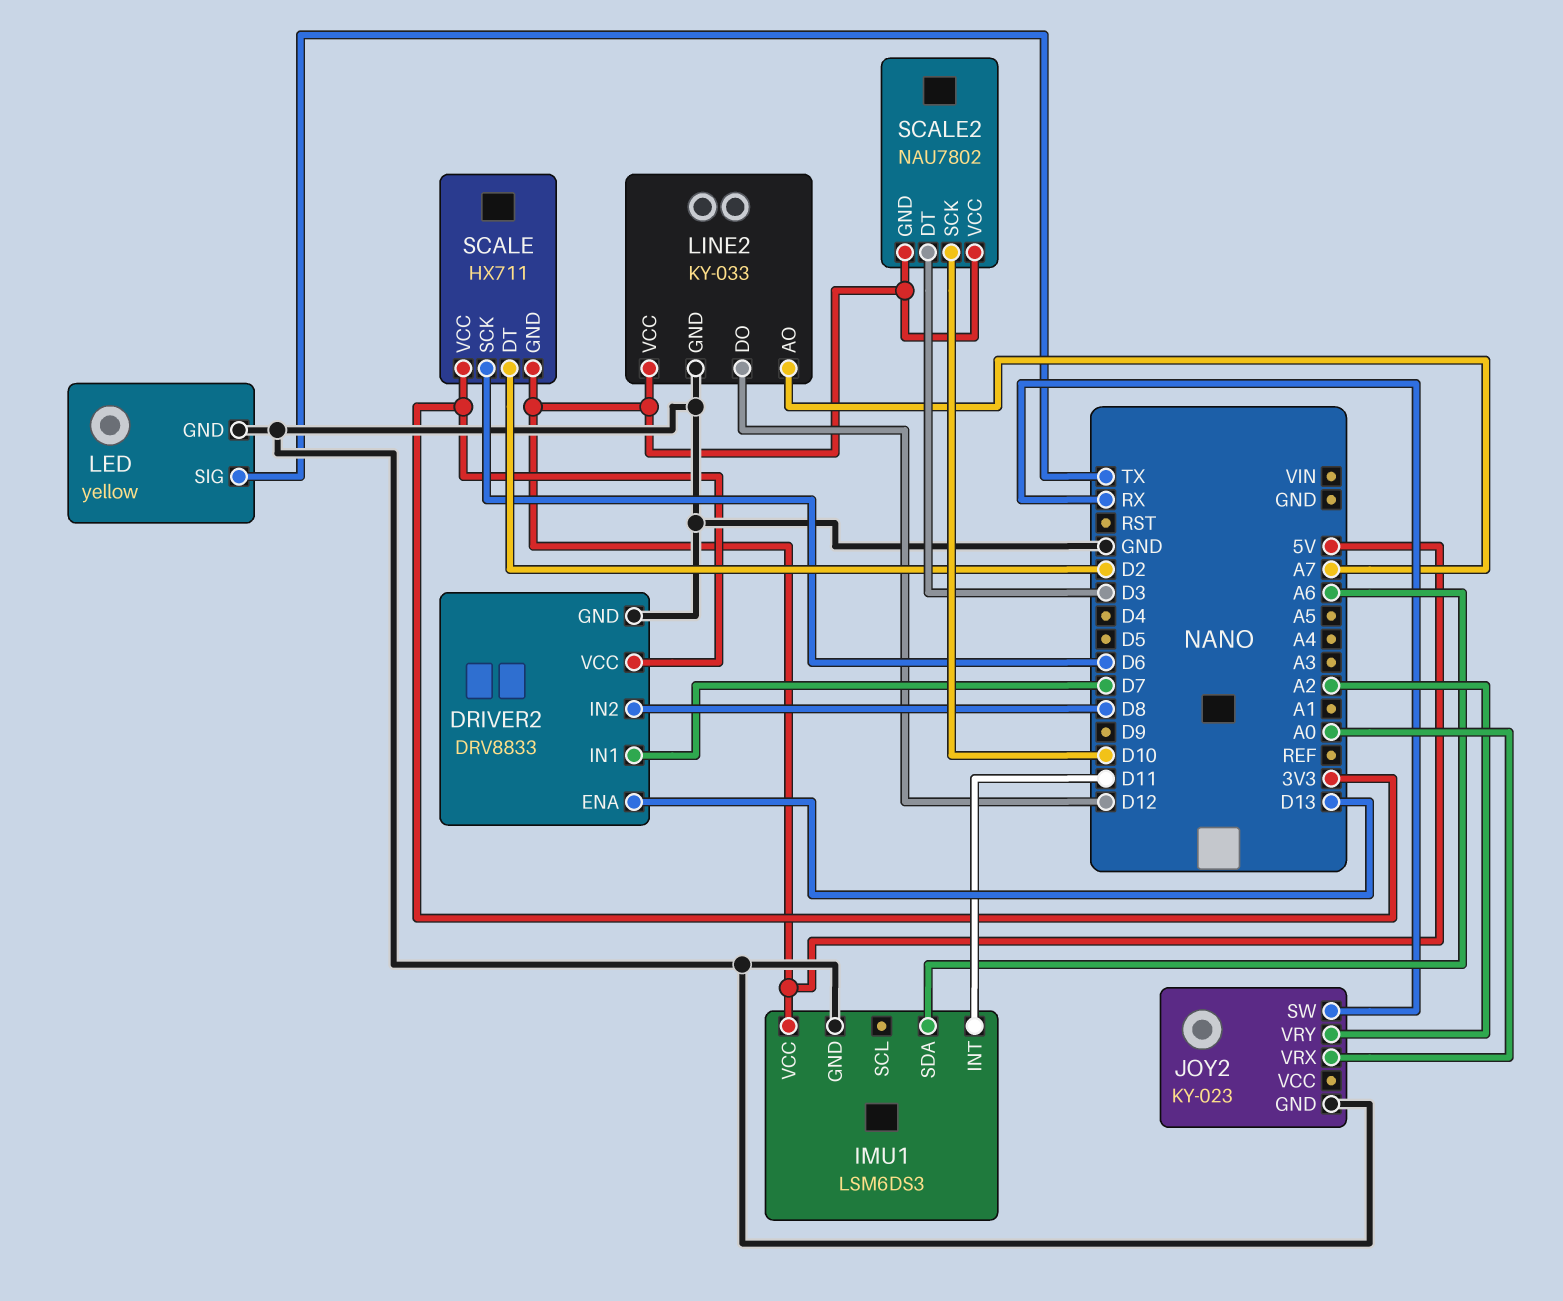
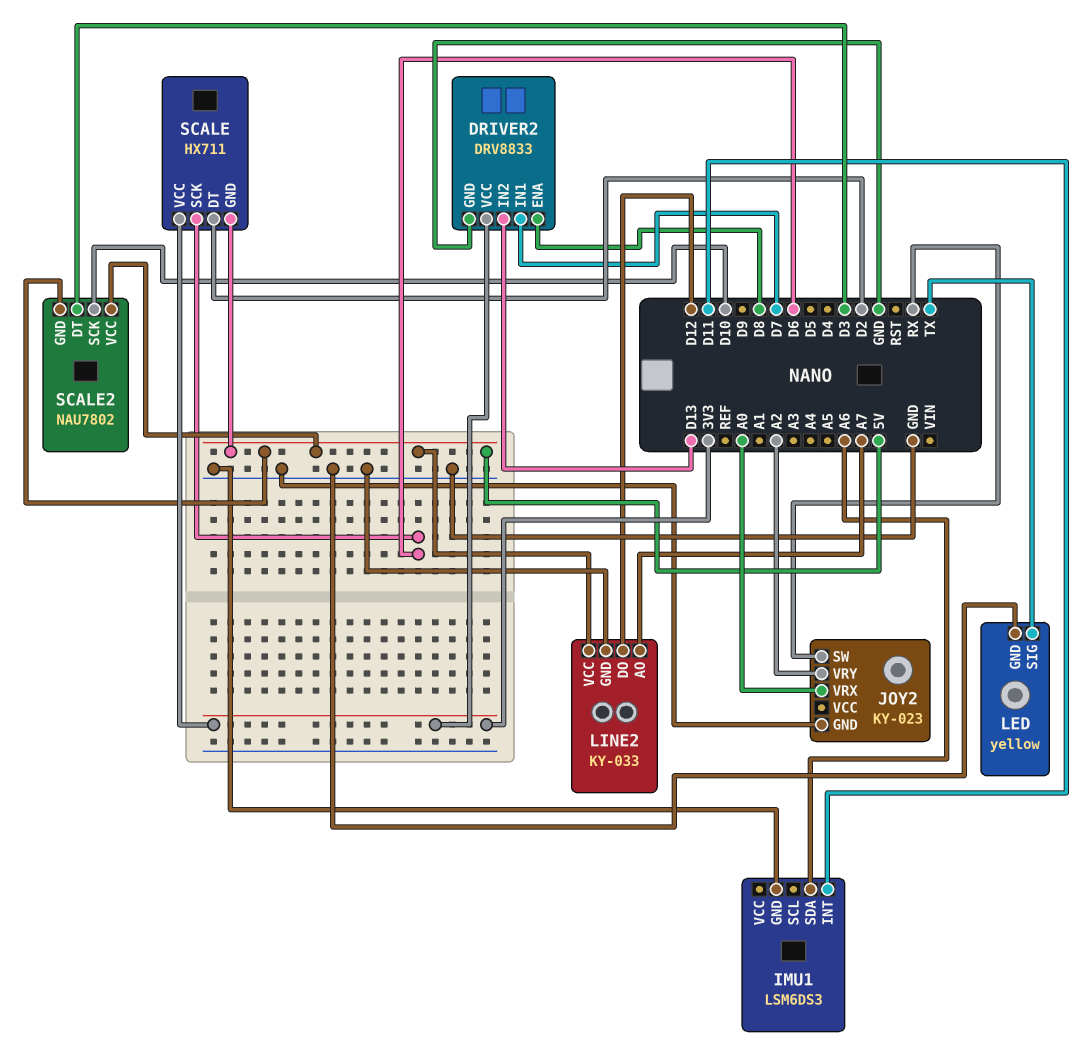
DRIVER2 pin ENA: D13 -> D8
DRIVER2 pin IN2: D8 -> D13
IMU1 pin VCC: 5V -> none

